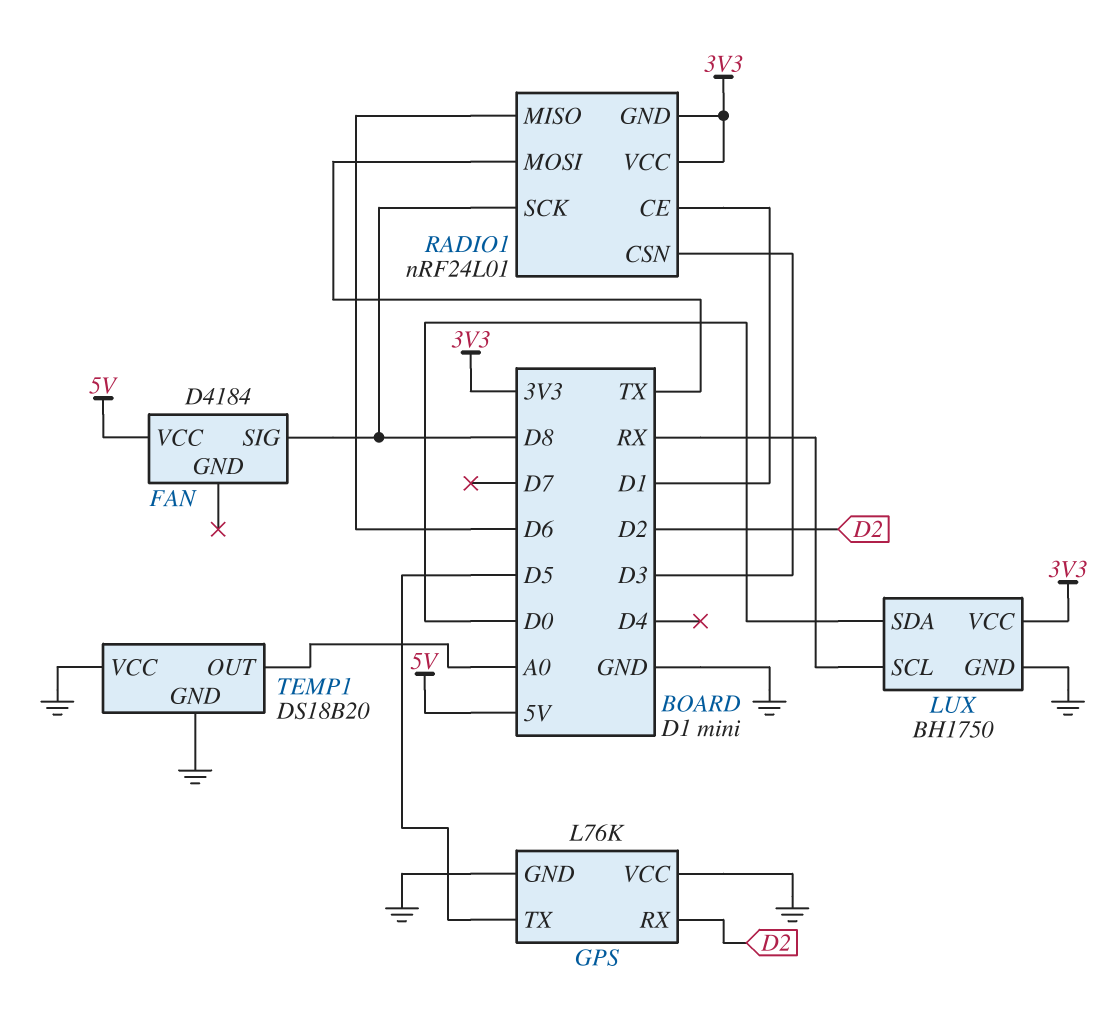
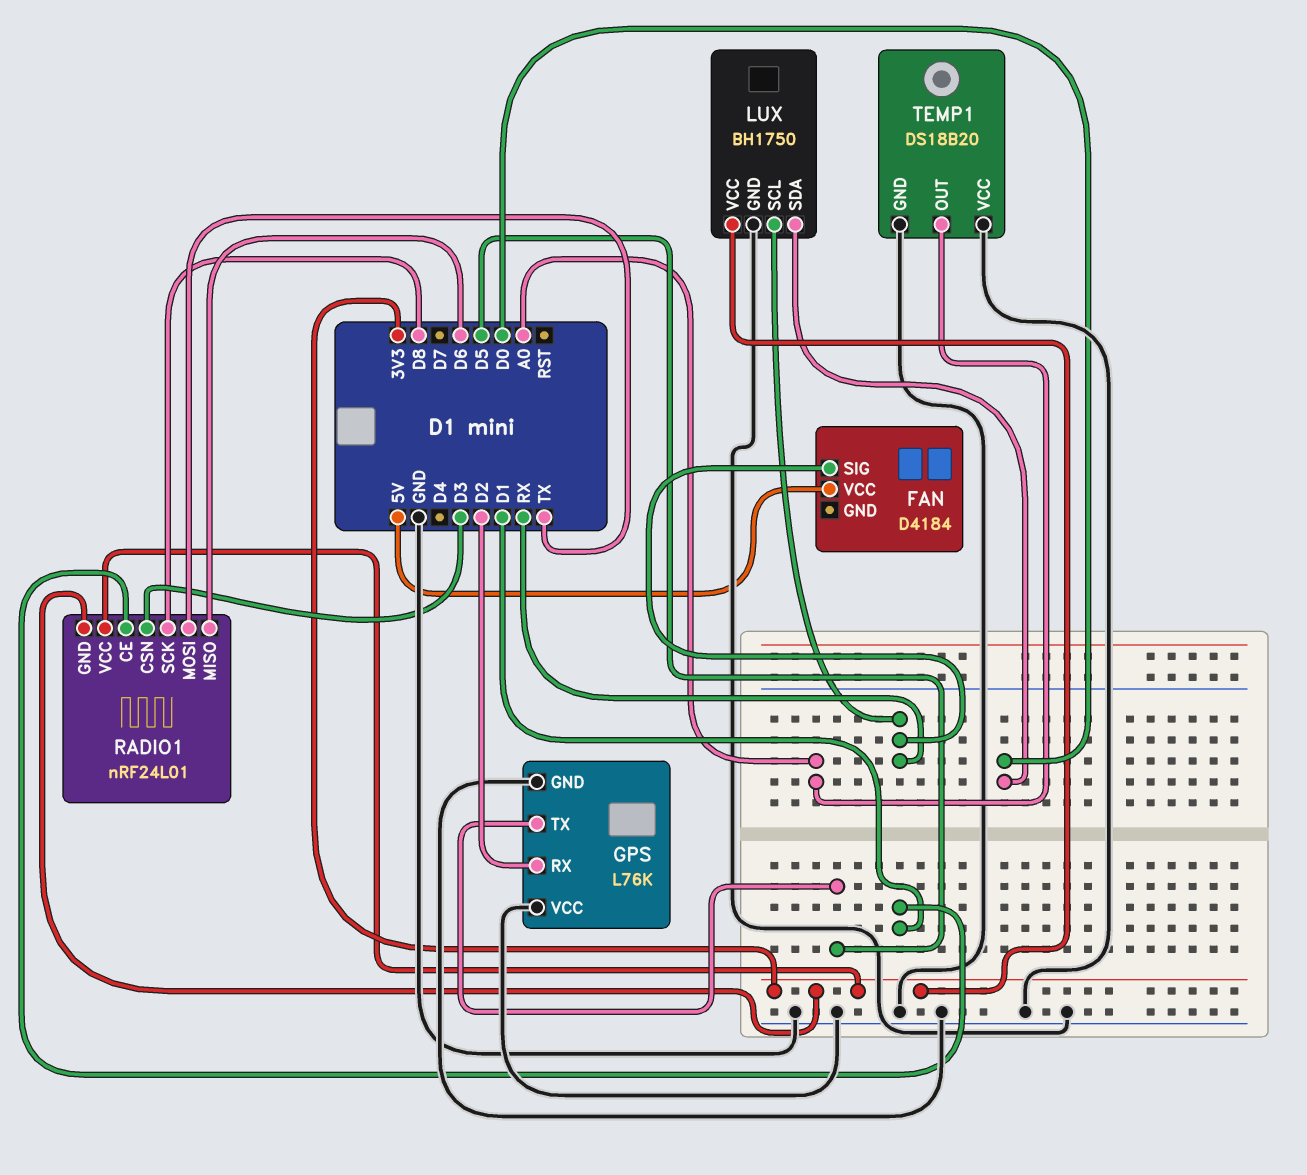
FAN pin SIG: D8 -> RX

